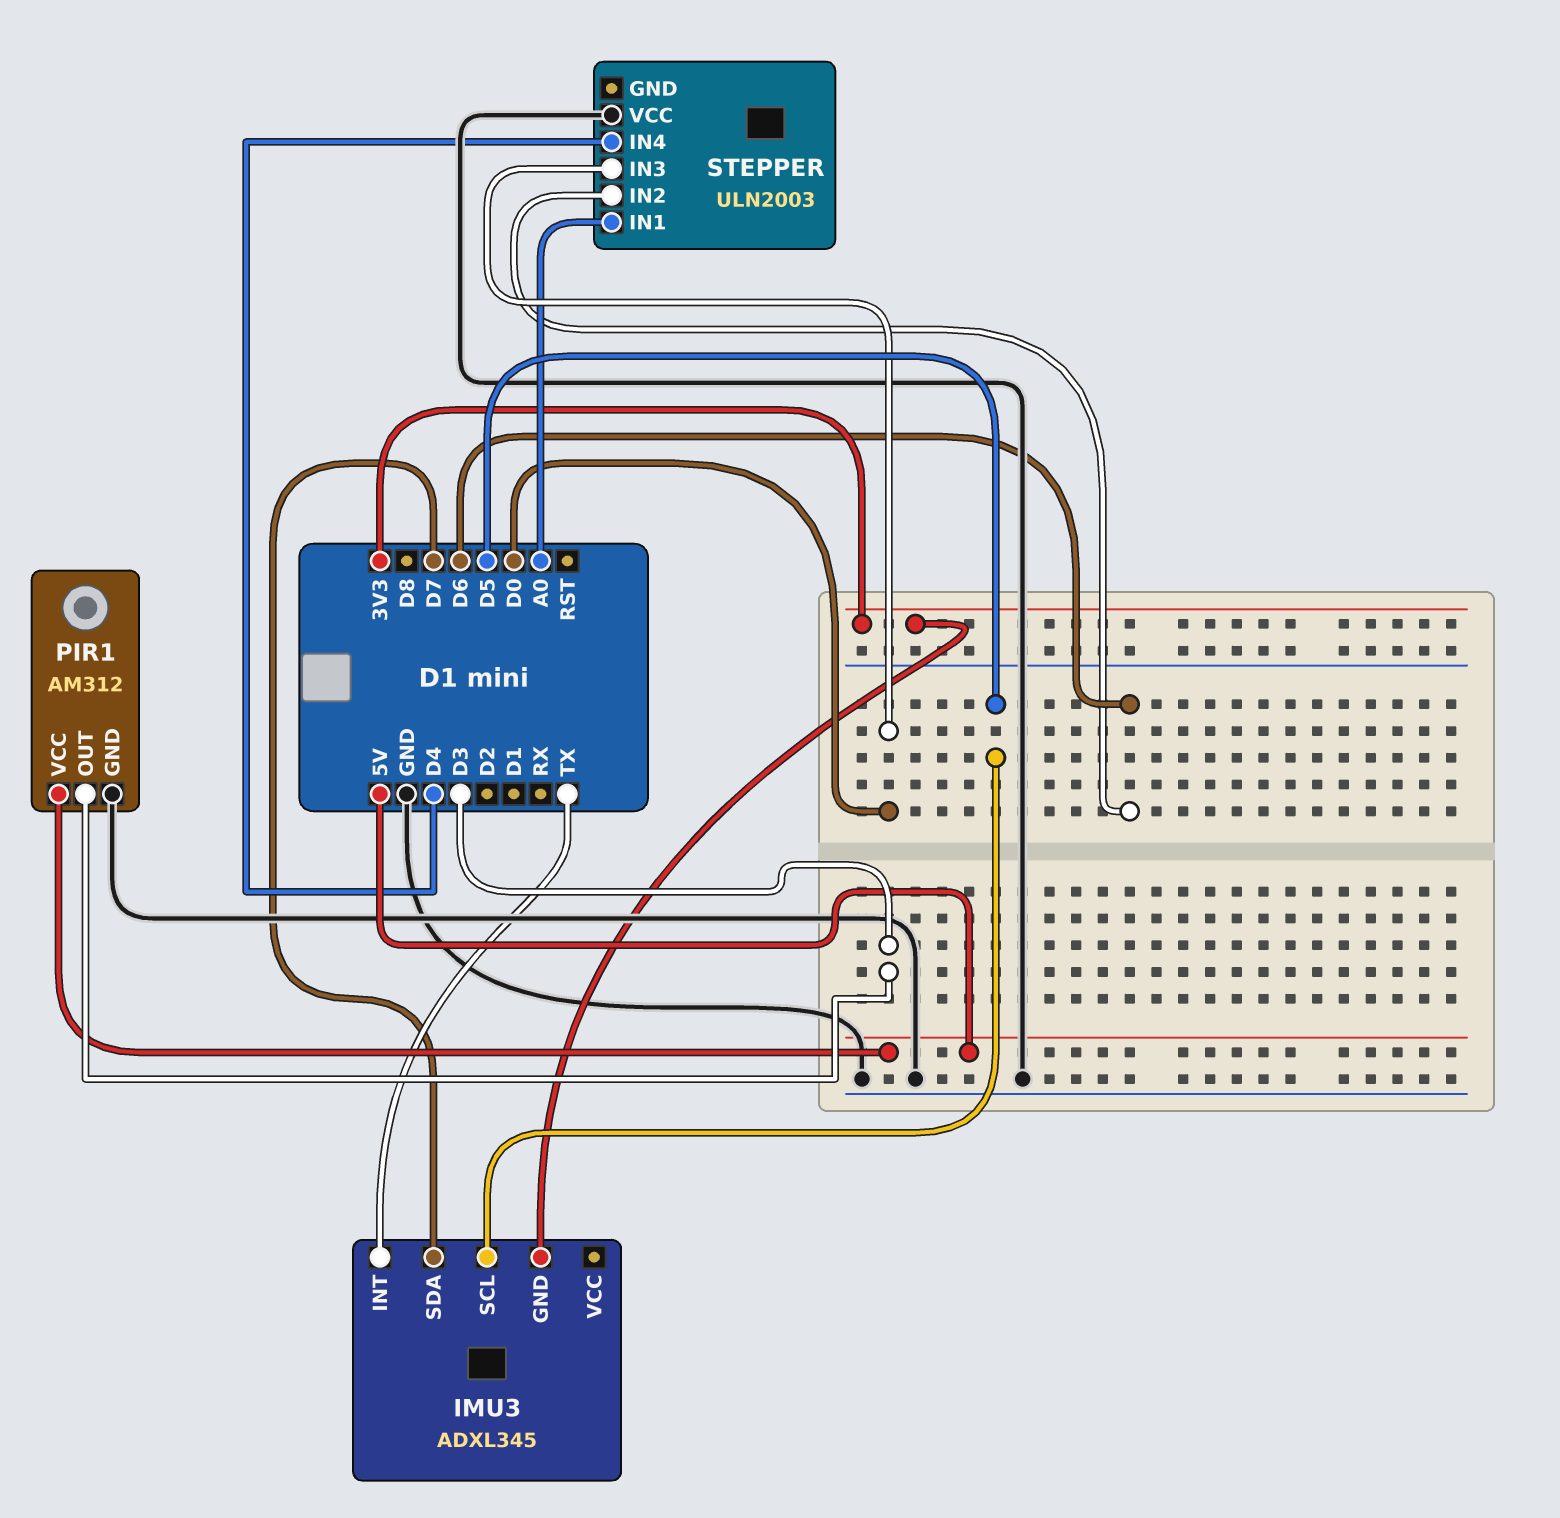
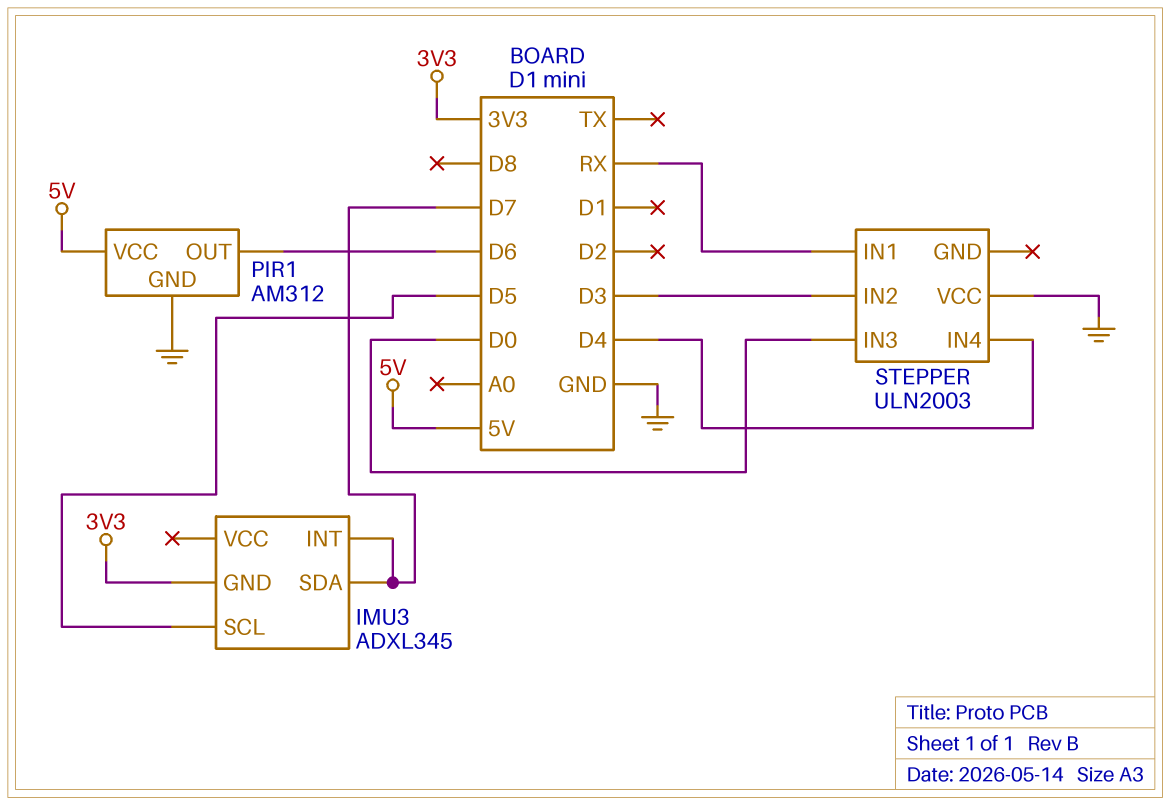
IMU3 pin INT: TX -> D7
PIR1 pin OUT: D3 -> D6
STEPPER pin IN1: A0 -> RX
STEPPER pin IN2: D6 -> D3

